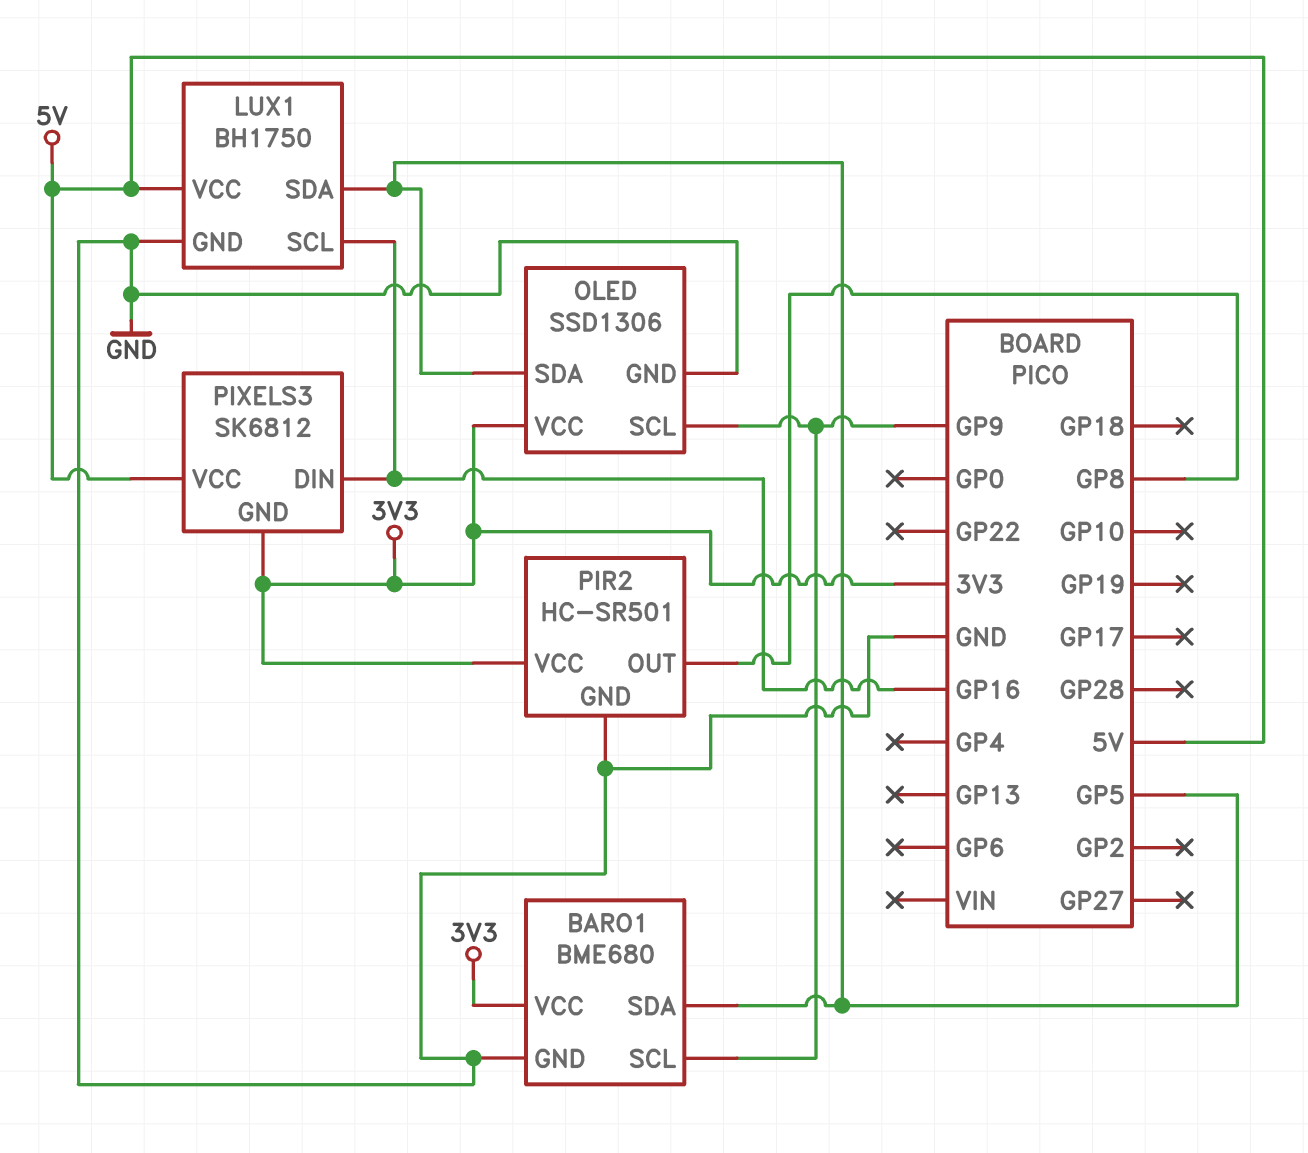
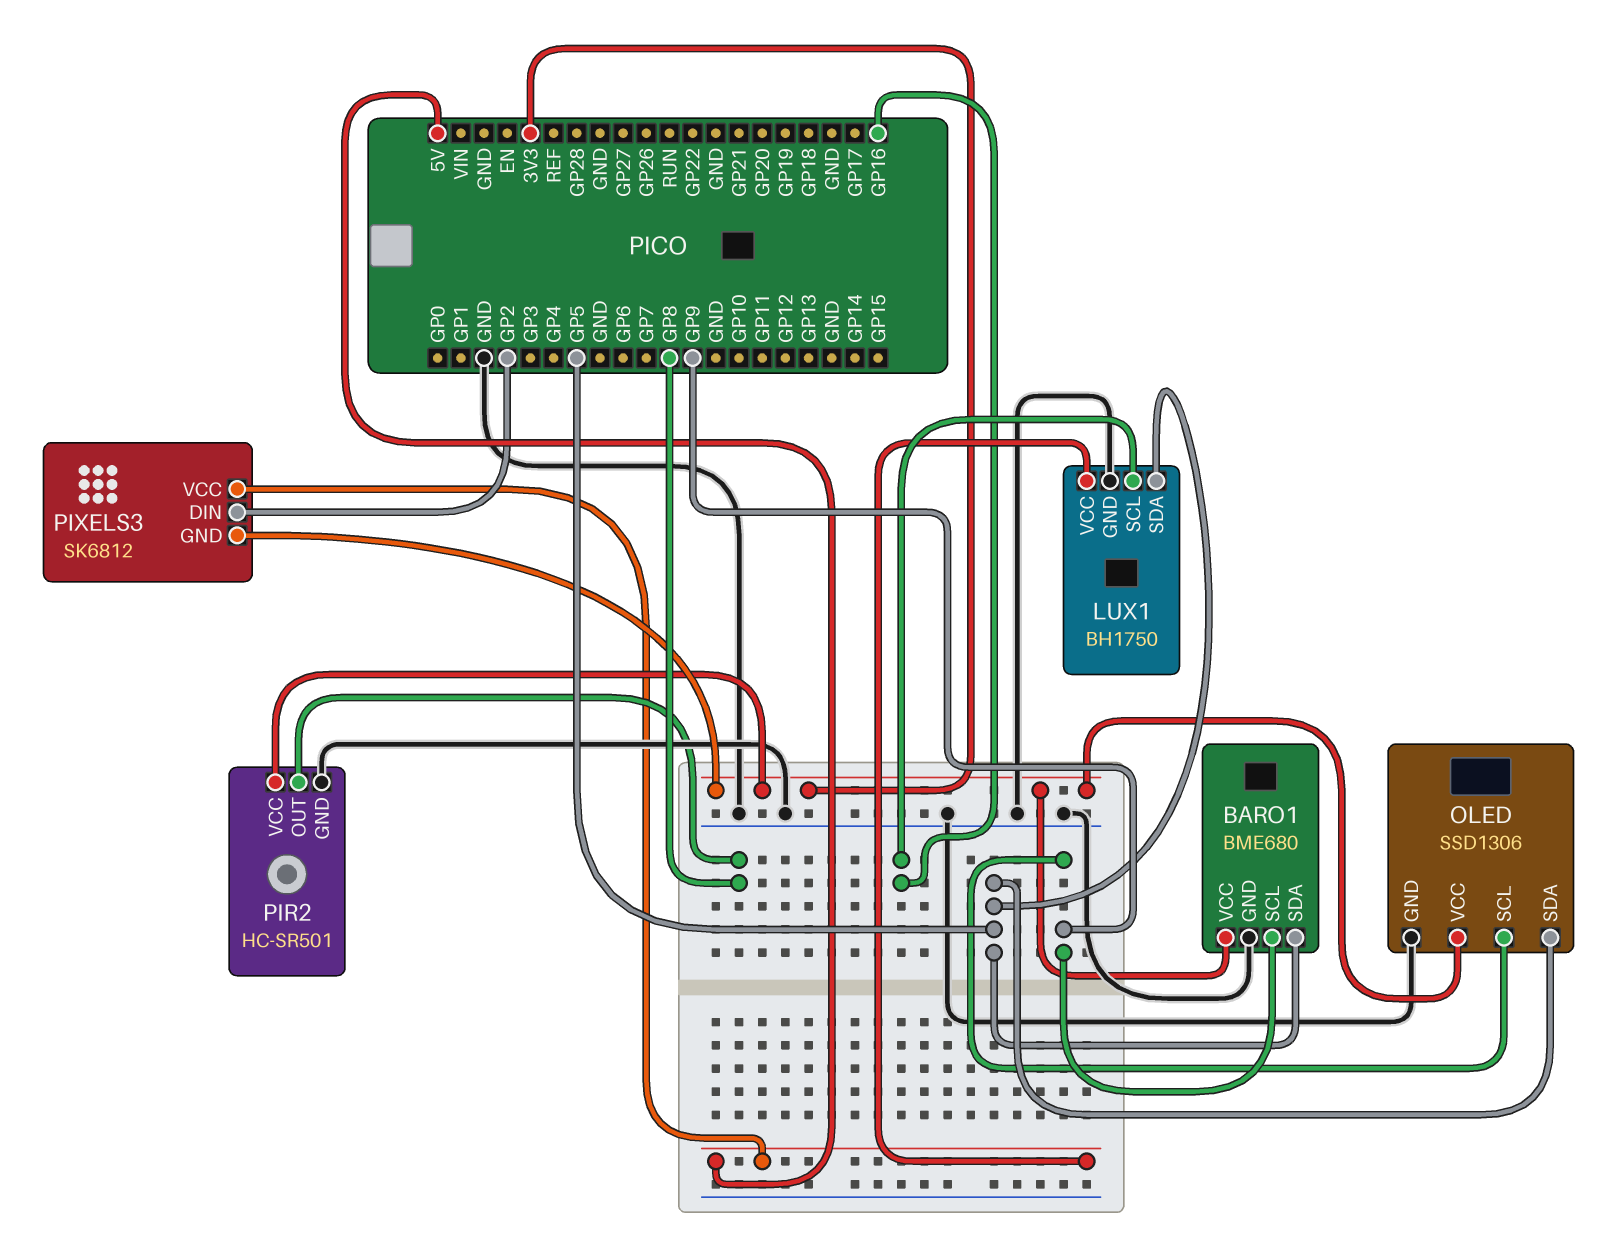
PIXELS3 pin DIN: GP16 -> GP2

